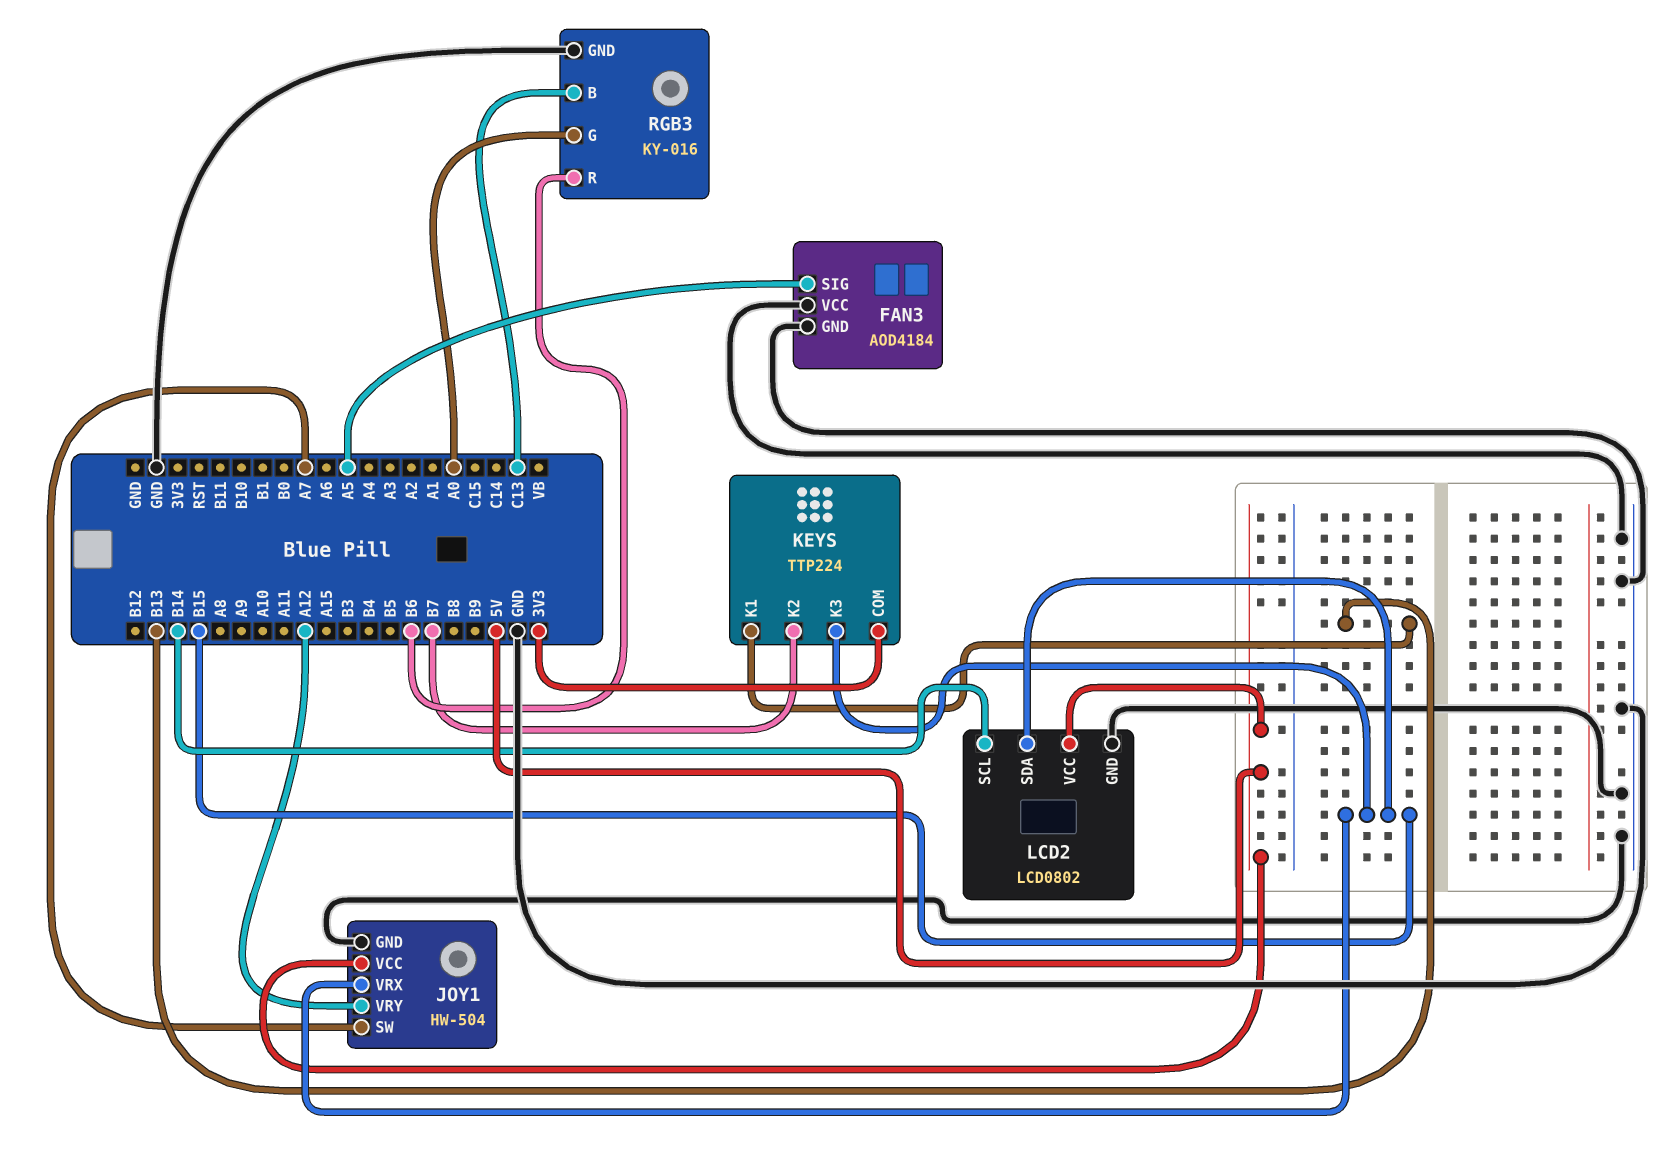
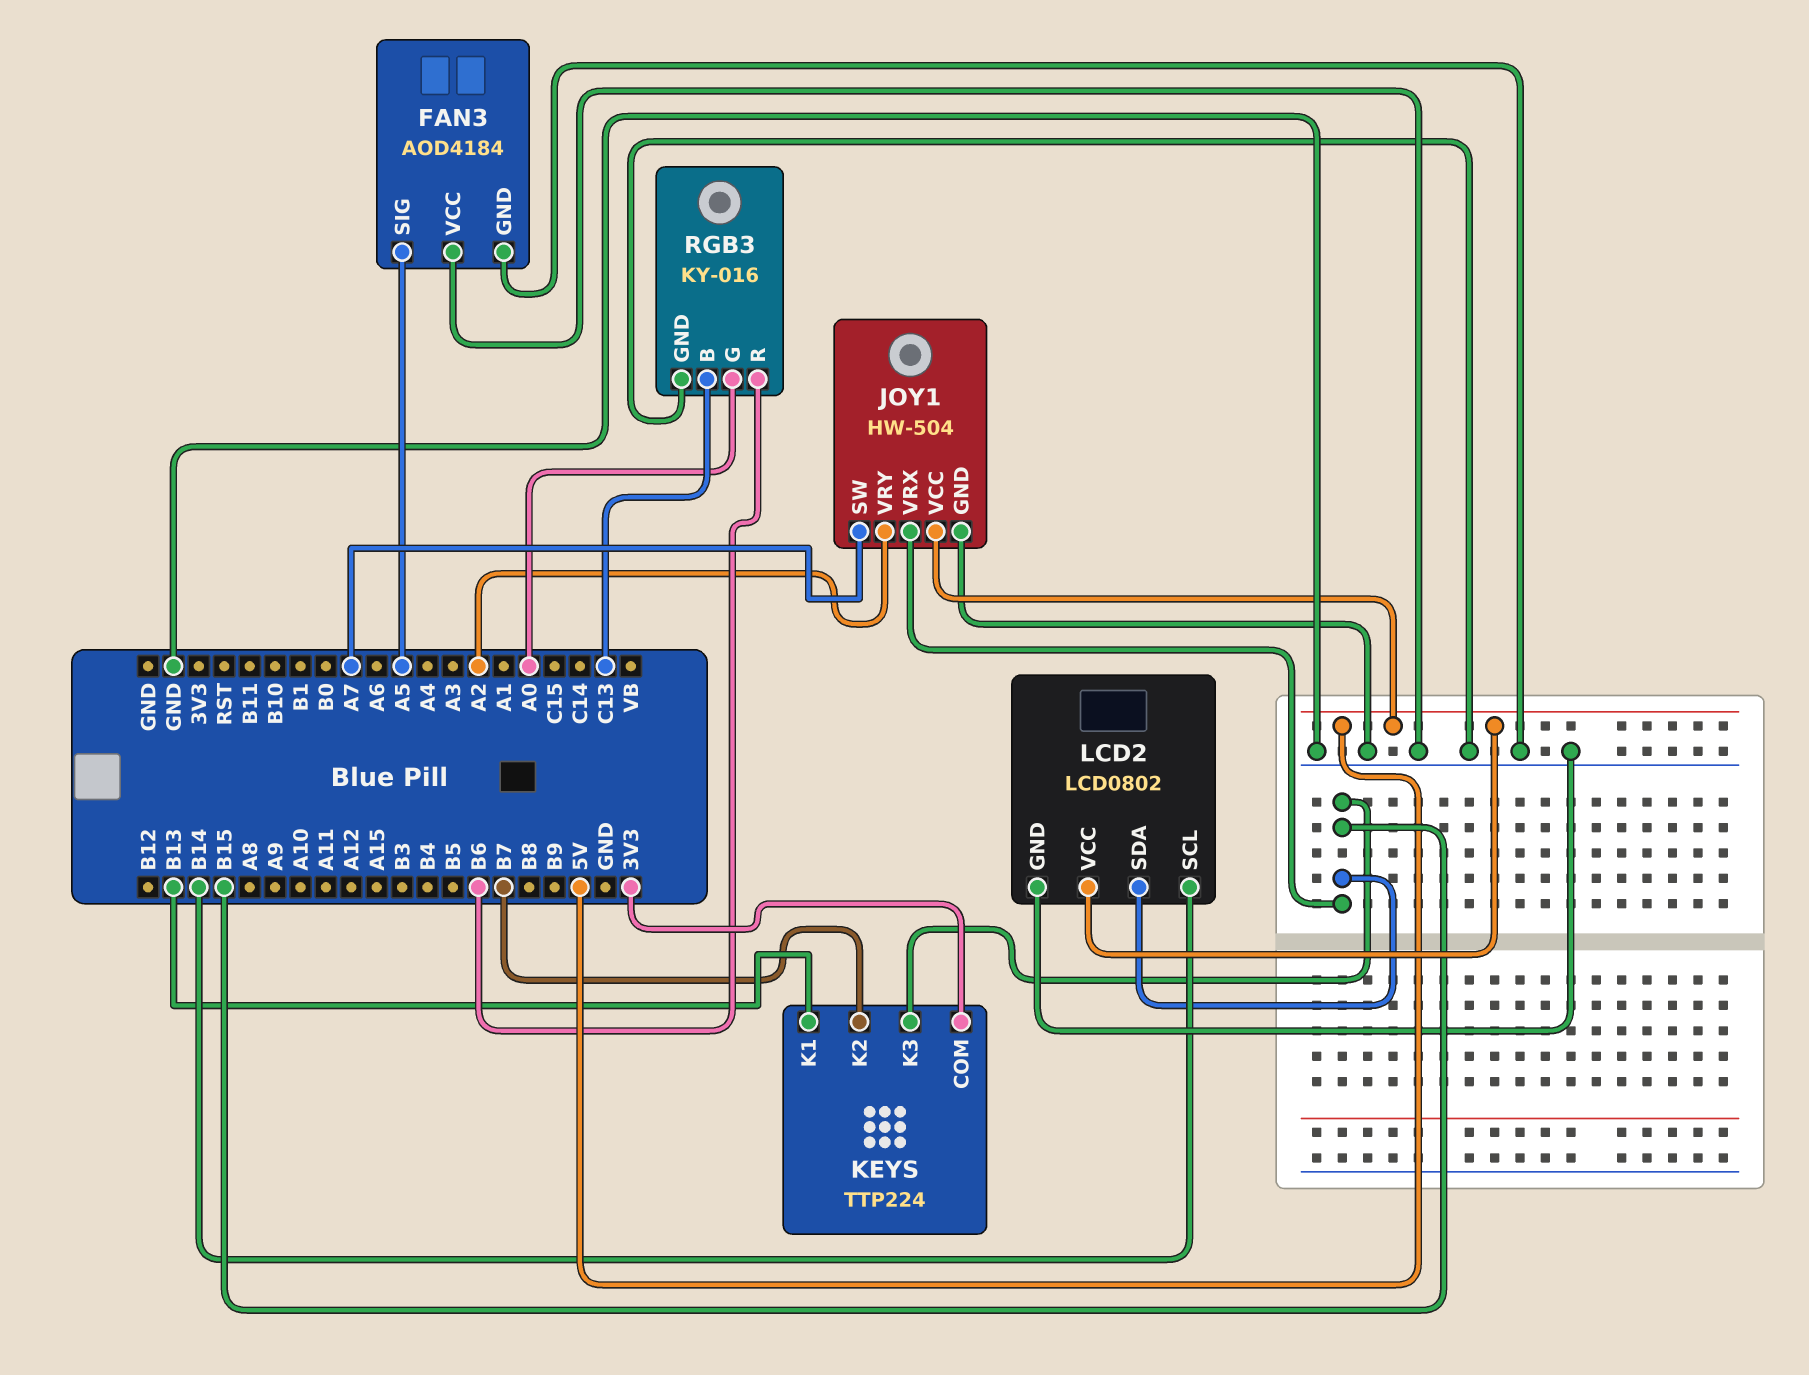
JOY1 pin VRY: A12 -> A2

